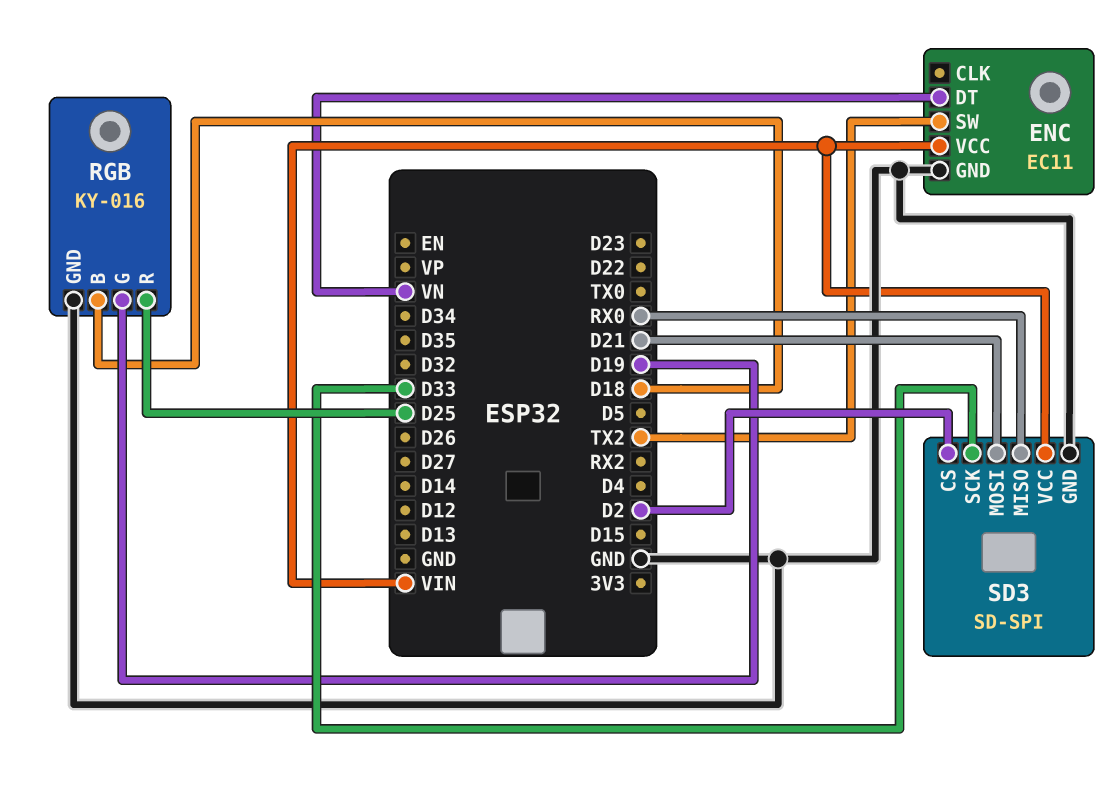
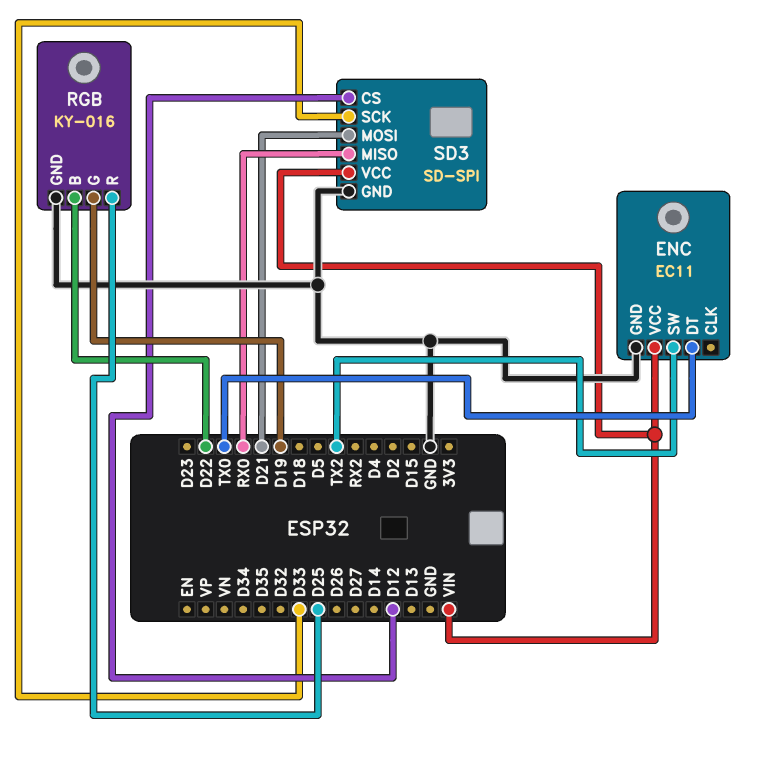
ENC pin DT: VN -> TX0
RGB pin B: D18 -> D22
SD3 pin CS: D2 -> D12

